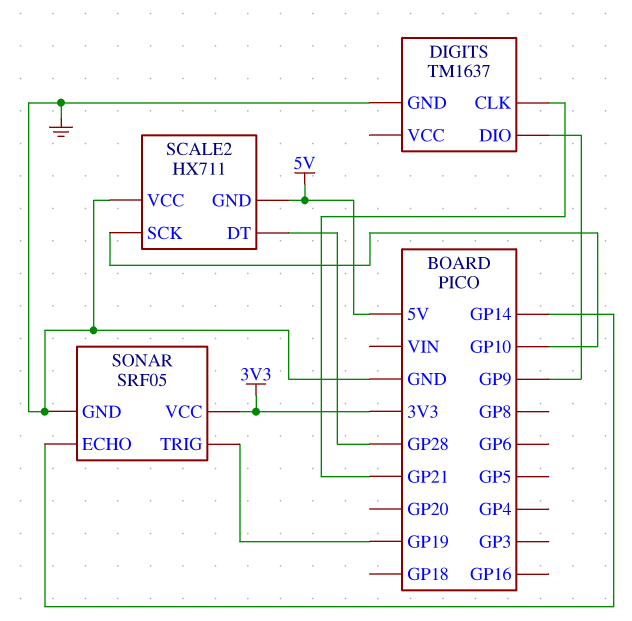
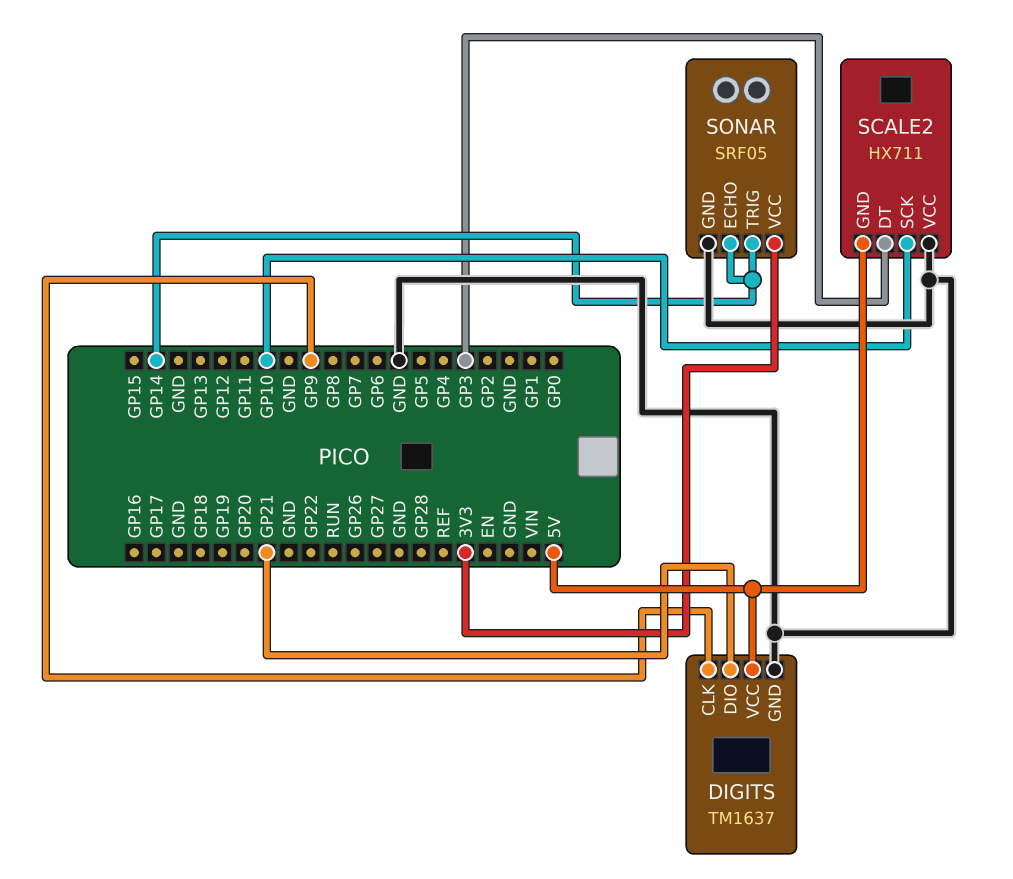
DIGITS pin CLK: GP21 -> GP9
DIGITS pin DIO: GP9 -> GP21
DIGITS pin VCC: none -> 5V
SCALE2 pin DT: GP28 -> GP3
SONAR pin TRIG: GP19 -> GP14

